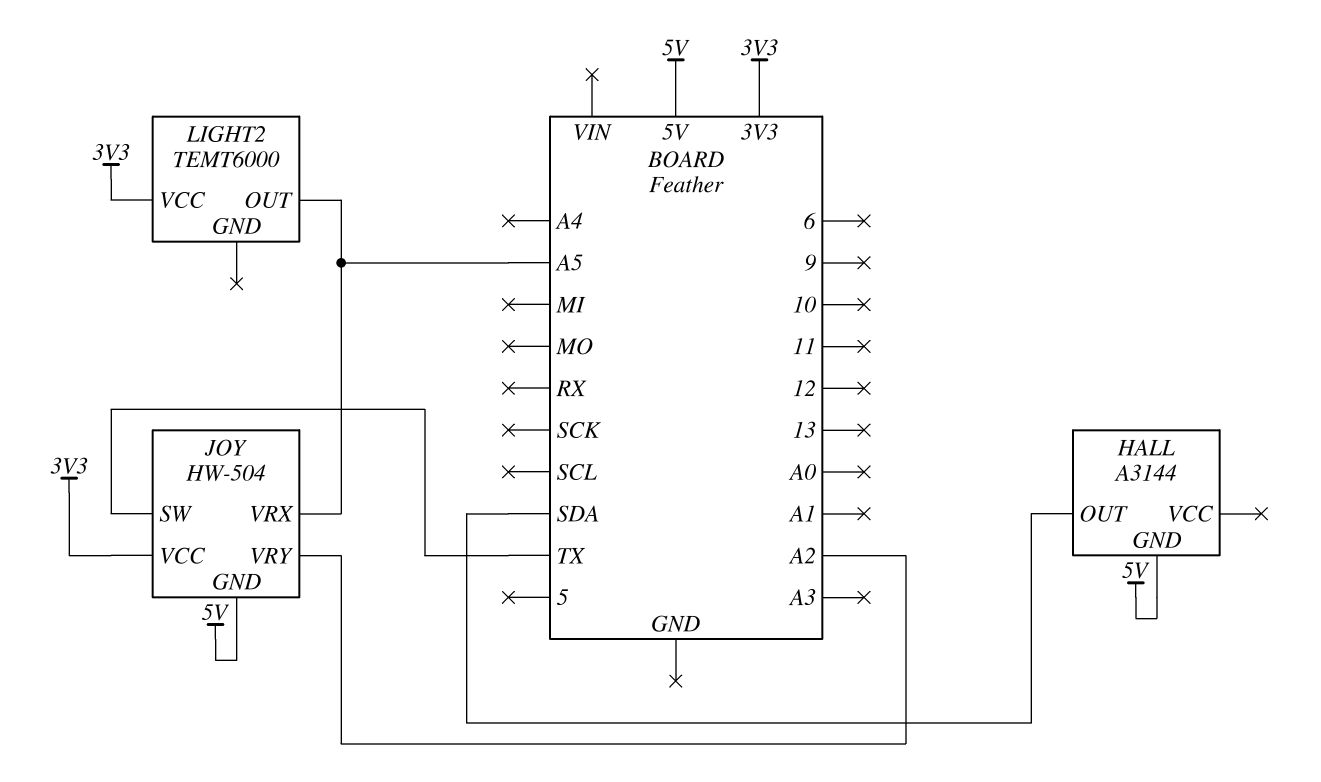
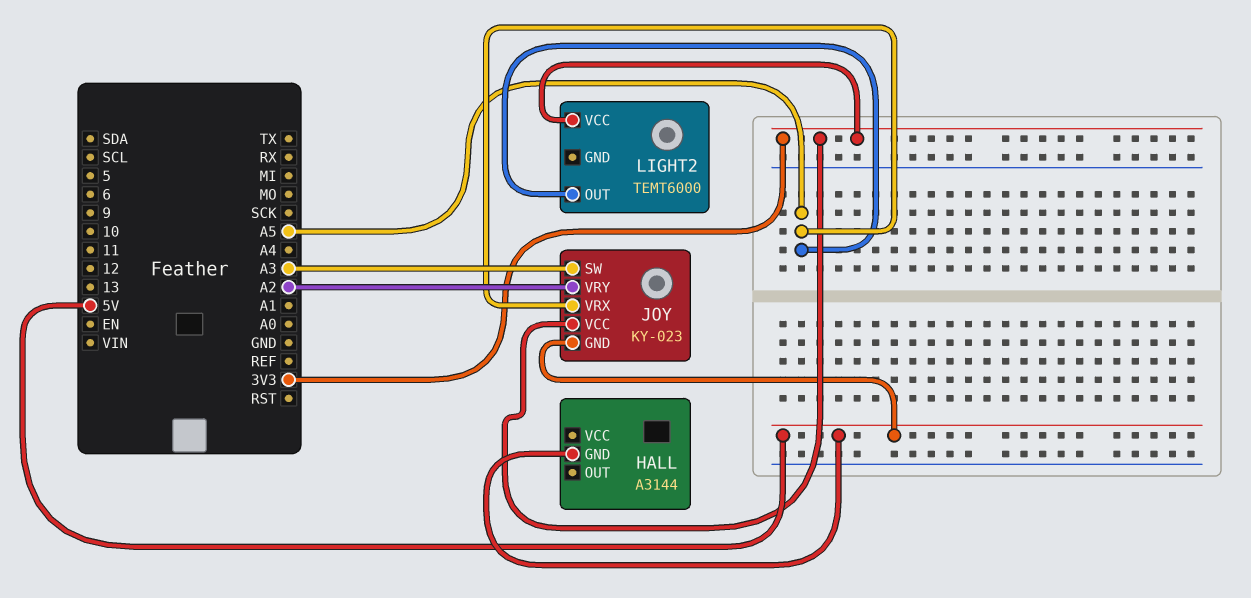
HALL pin OUT: SDA -> none
JOY: HW-504 -> KY-023
JOY pin SW: TX -> A3

